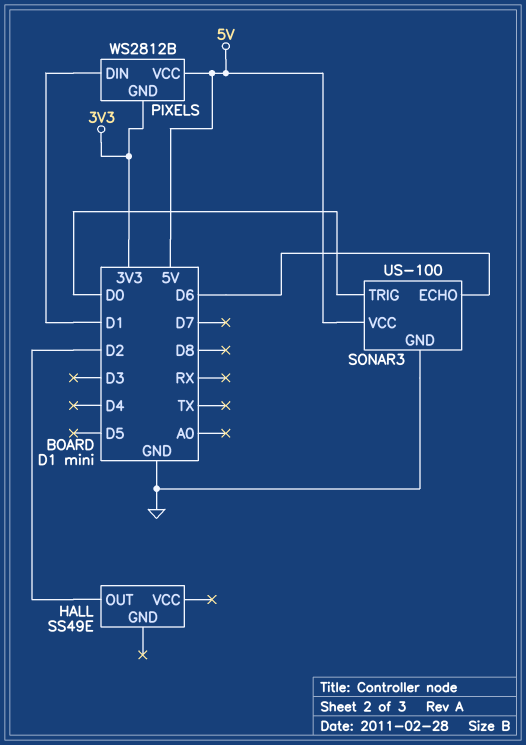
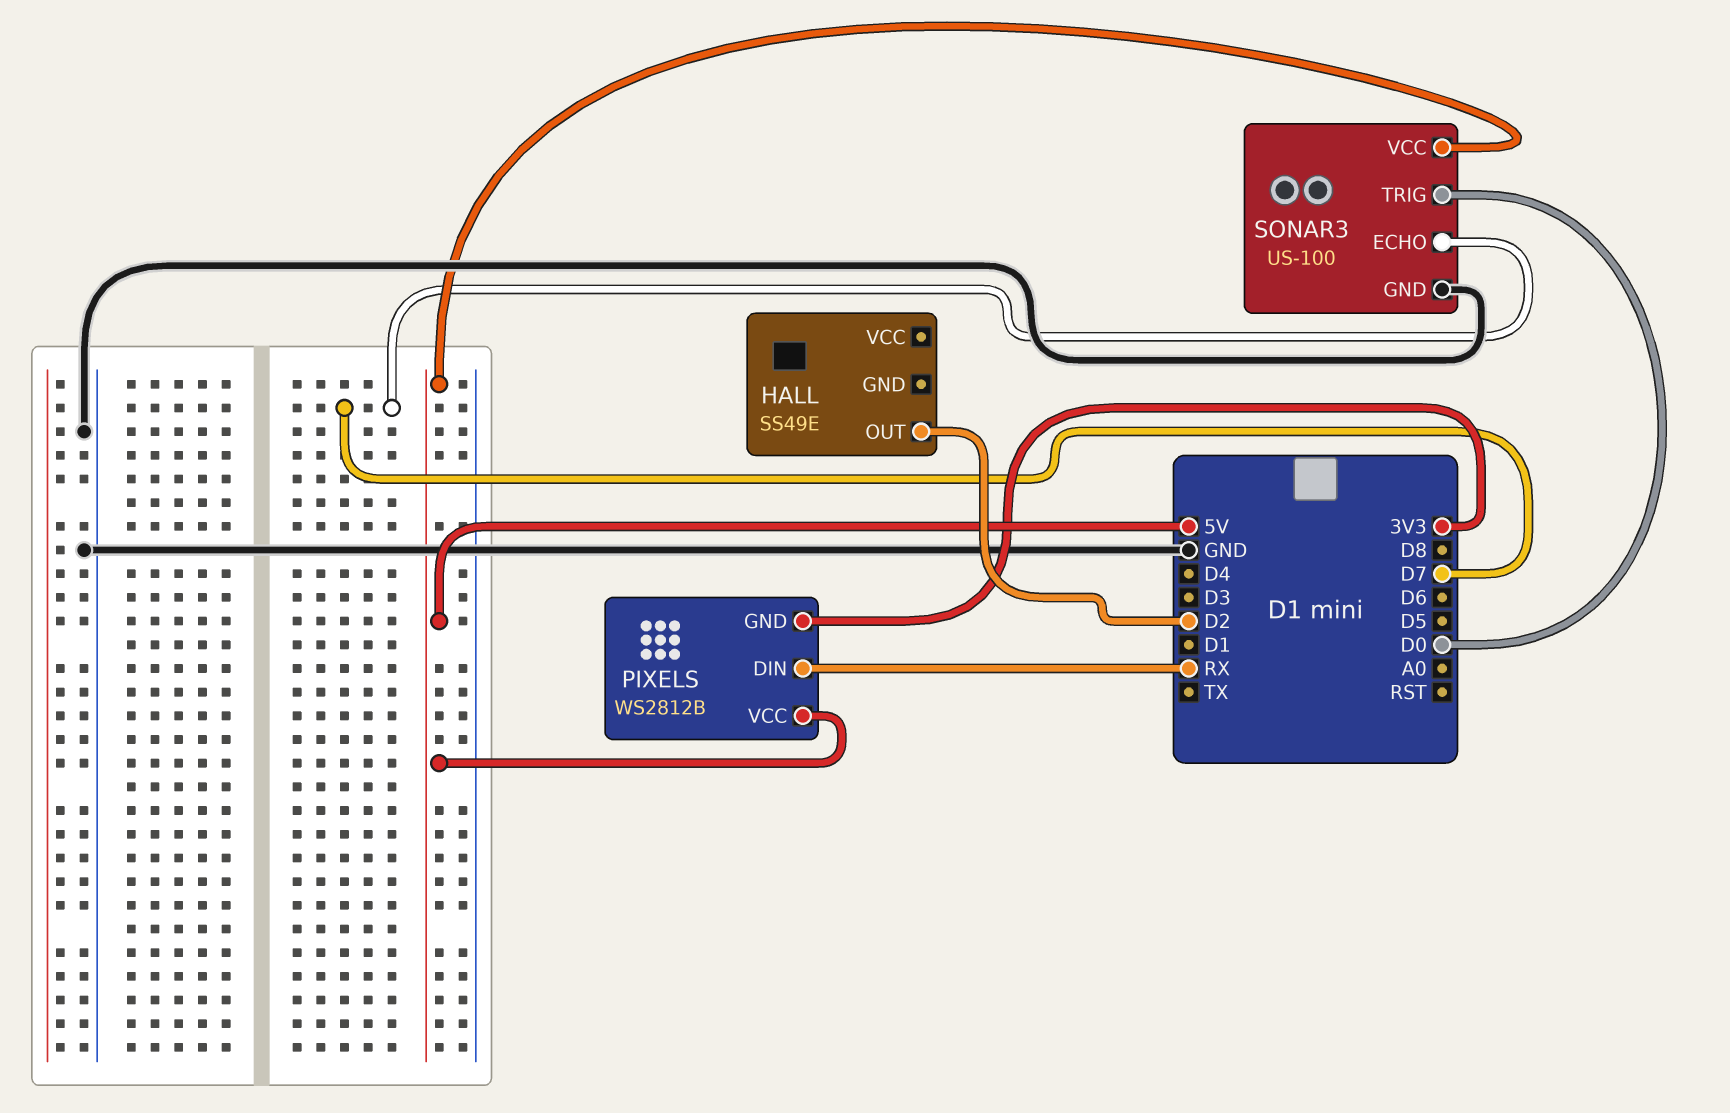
PIXELS pin DIN: D1 -> RX
SONAR3 pin ECHO: D6 -> D7

